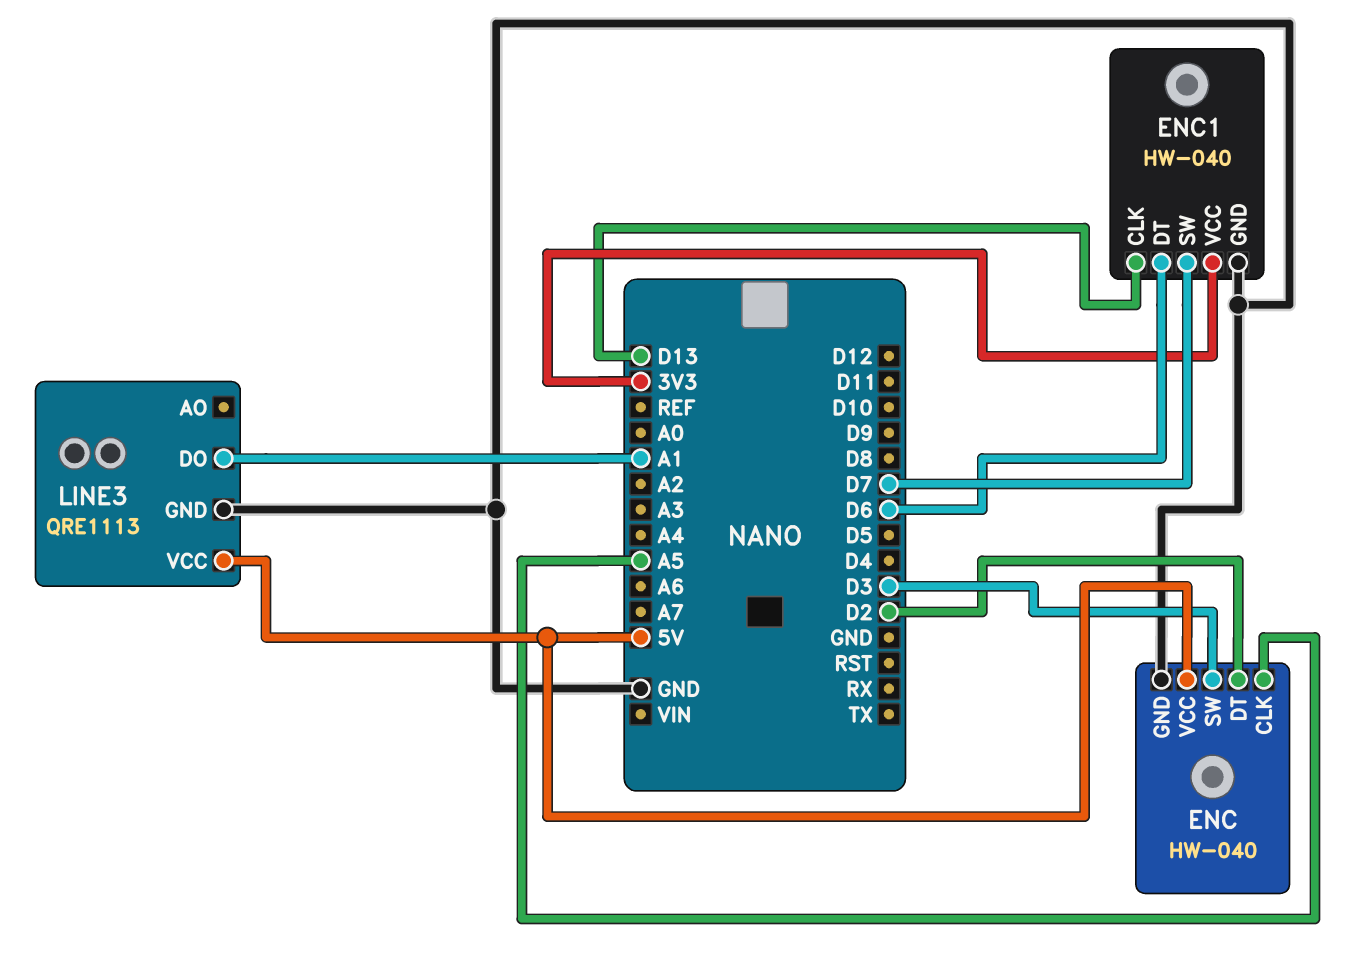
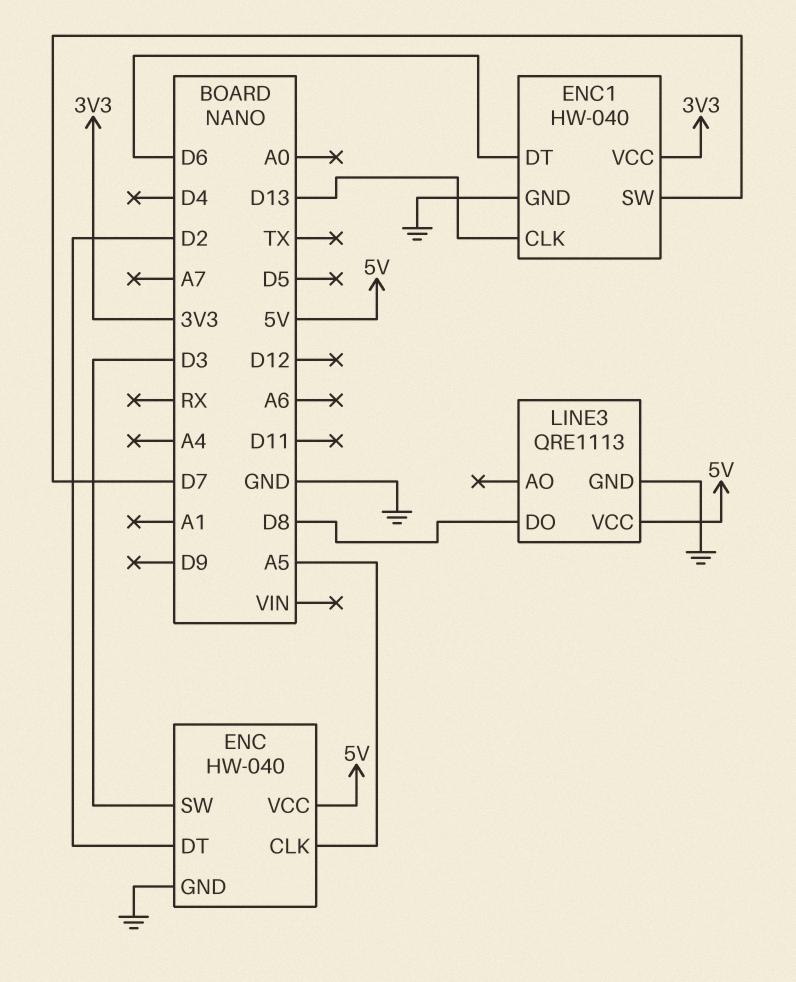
LINE3 pin DO: A1 -> D8

